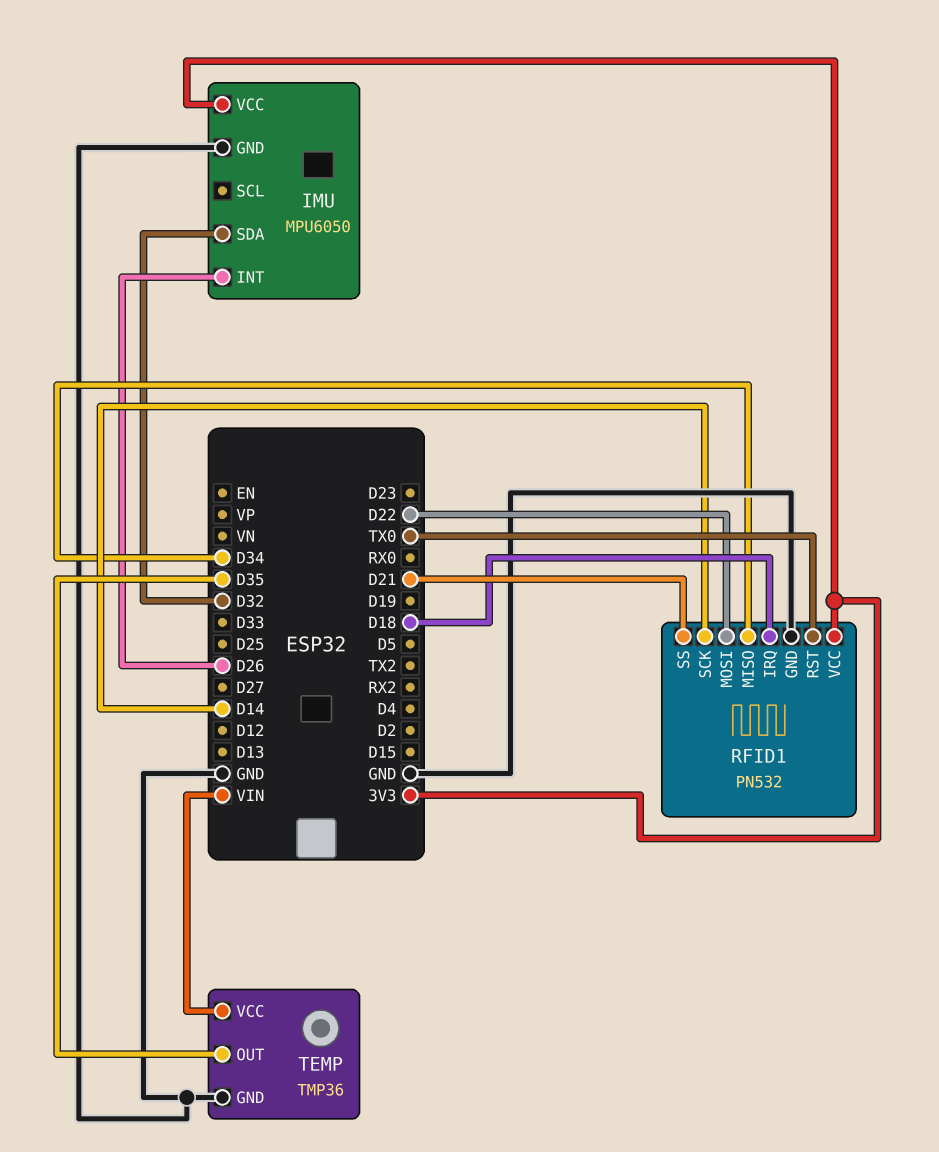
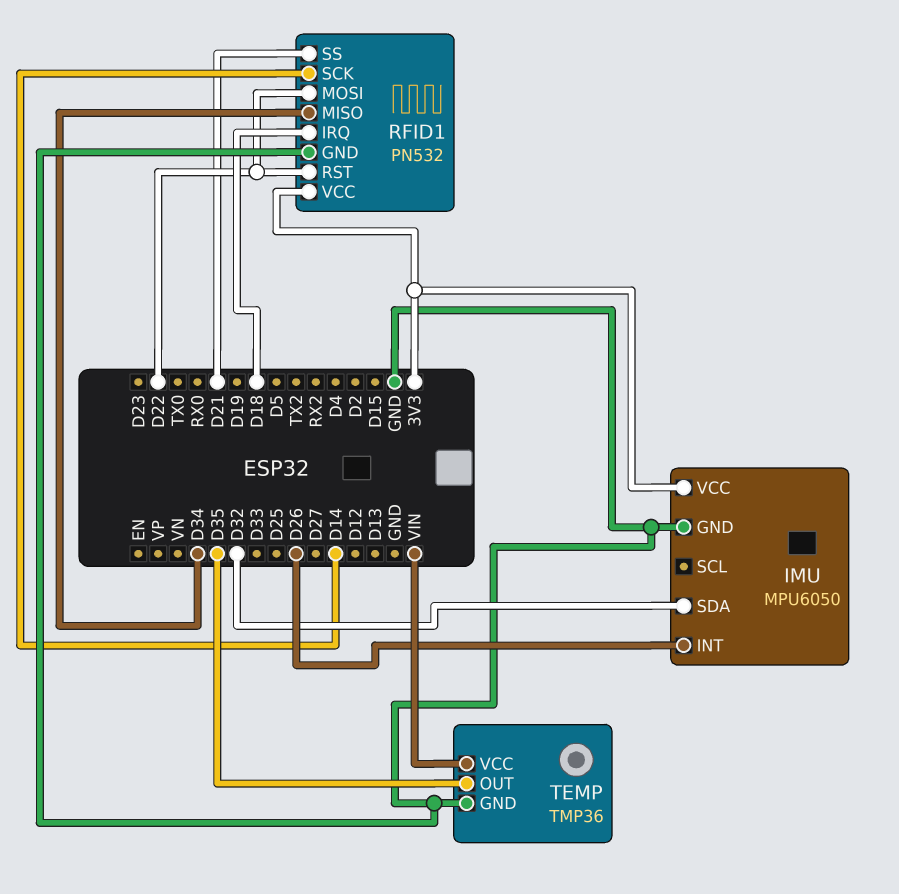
RFID1 pin RST: TX0 -> D22

